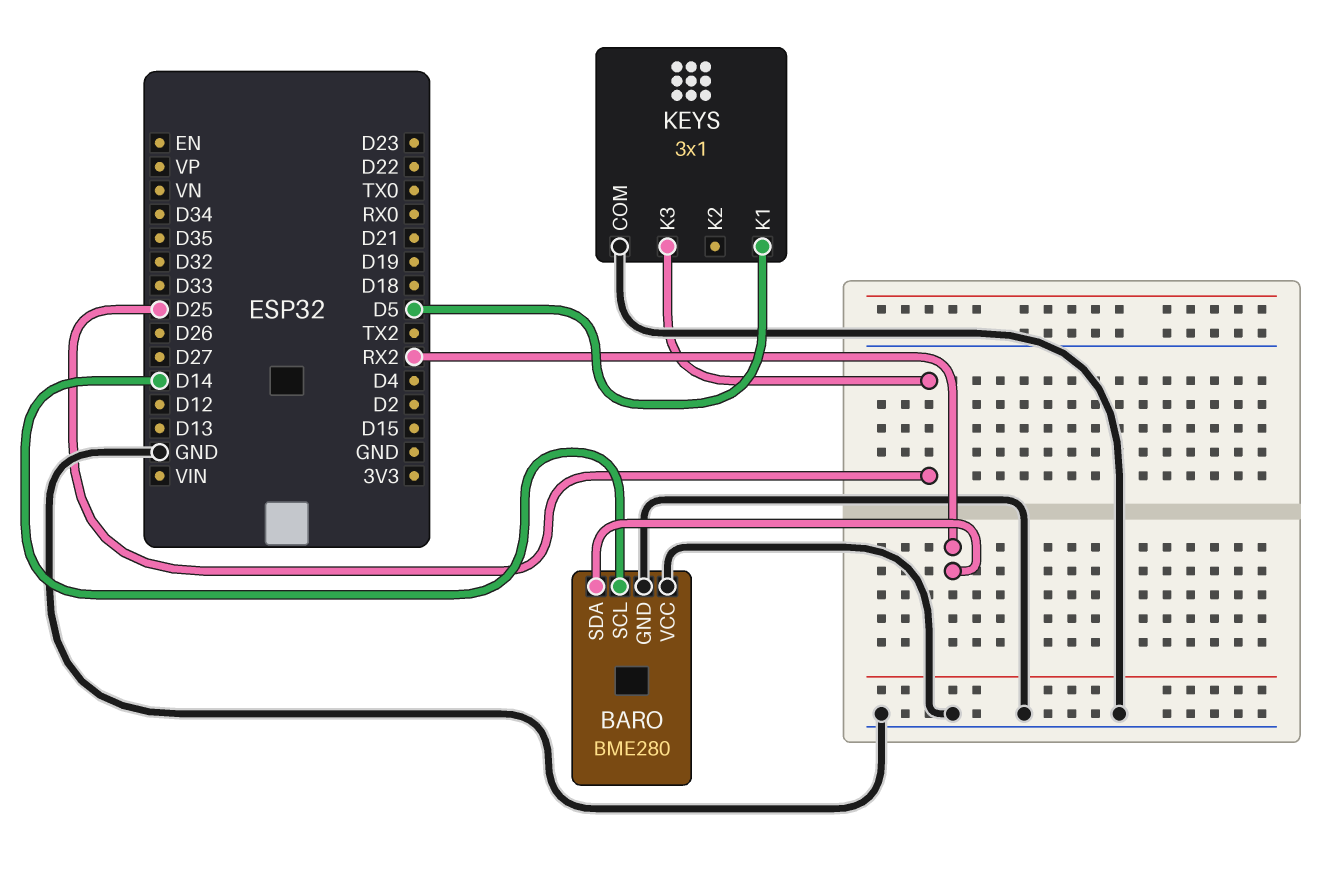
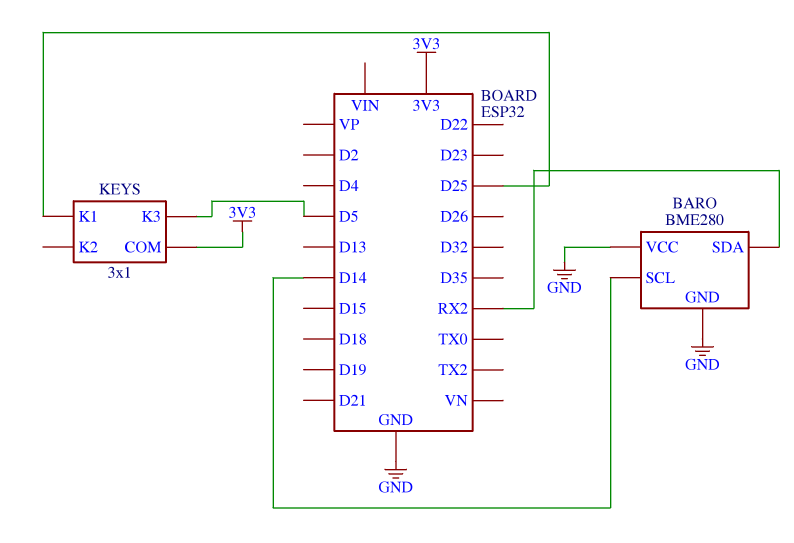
KEYS pin COM: GND -> 3V3
KEYS pin K1: D5 -> D25
KEYS pin K3: D25 -> D5

